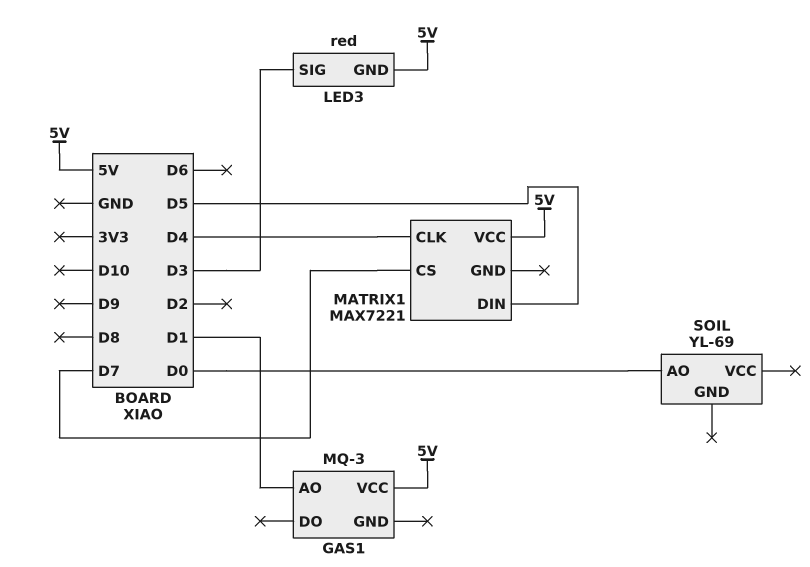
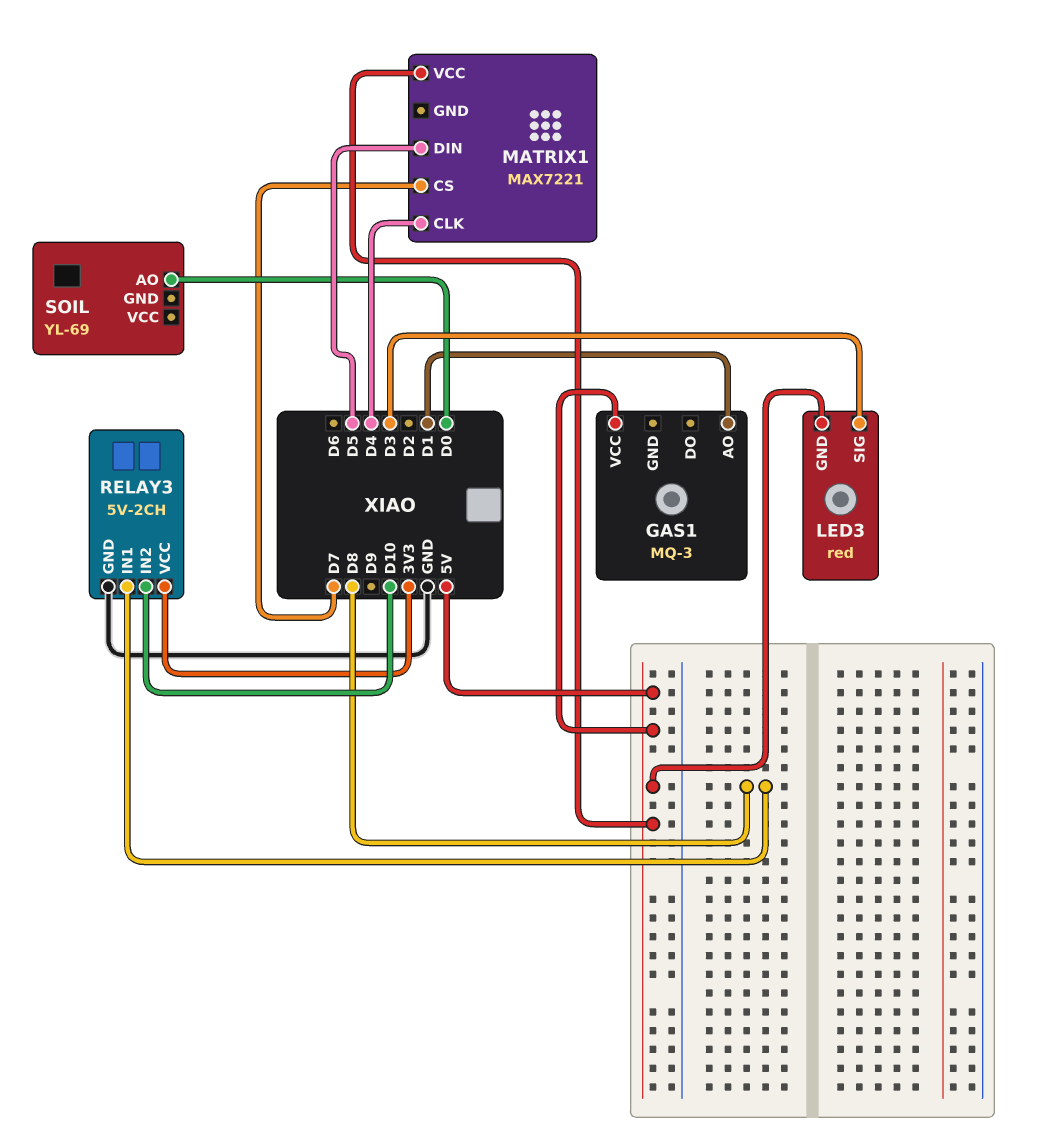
RELAY3: none -> 5V-2CH
RELAY3 pin GND: none -> GND
RELAY3 pin IN1: none -> D8
RELAY3 pin IN2: none -> D10
RELAY3 pin VCC: none -> 3V3

